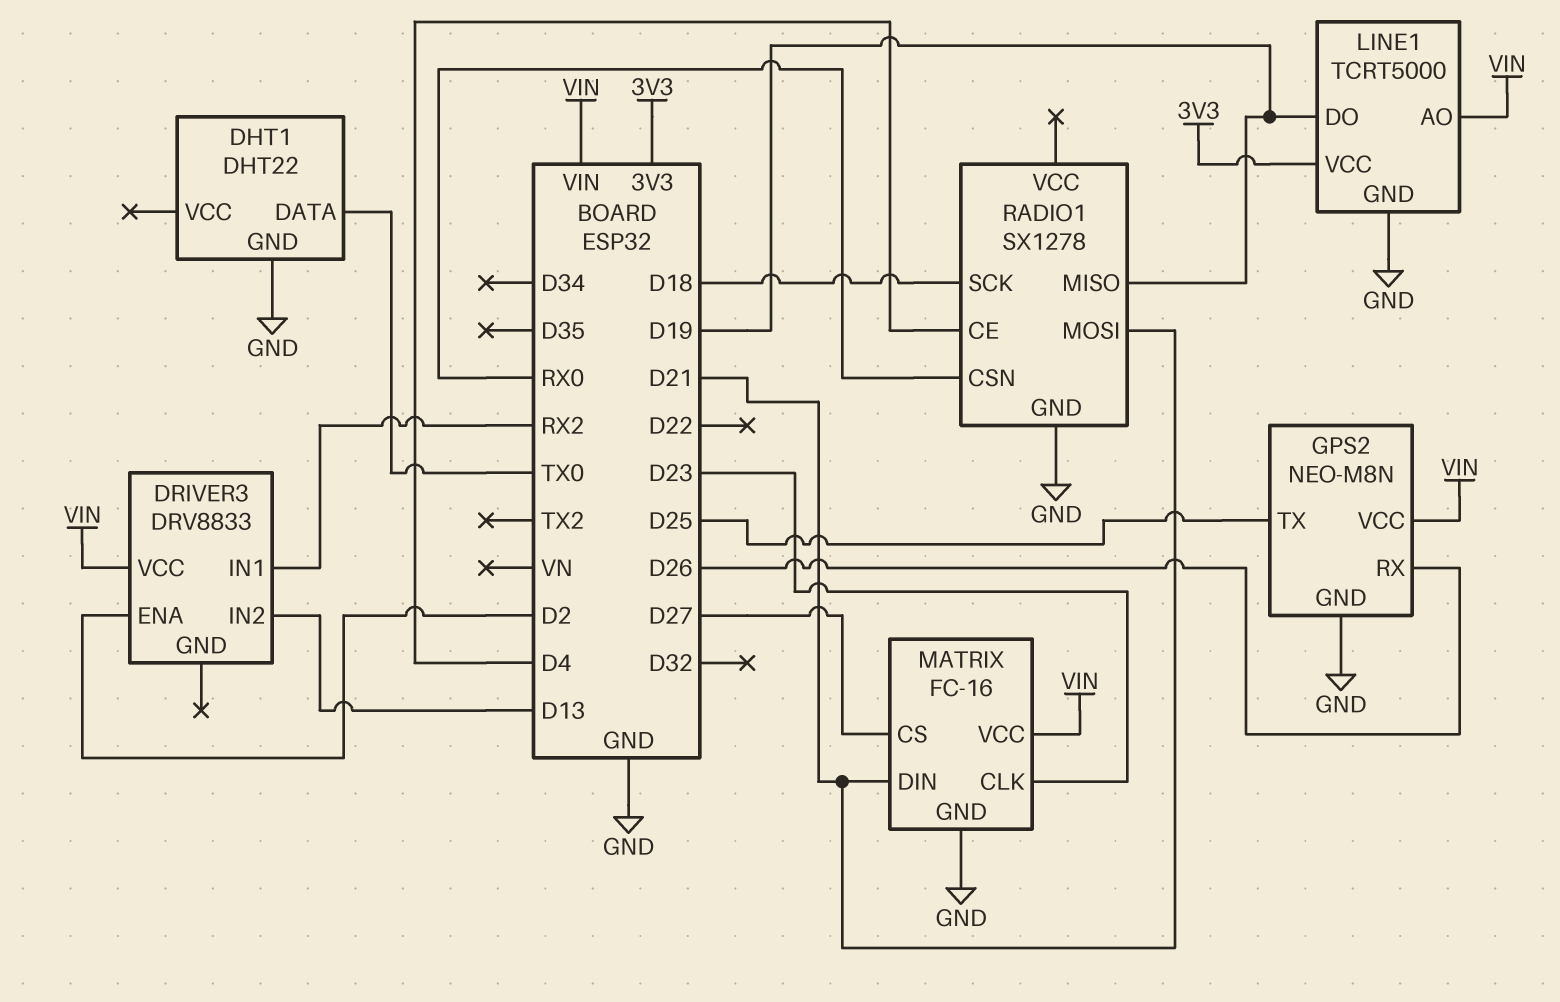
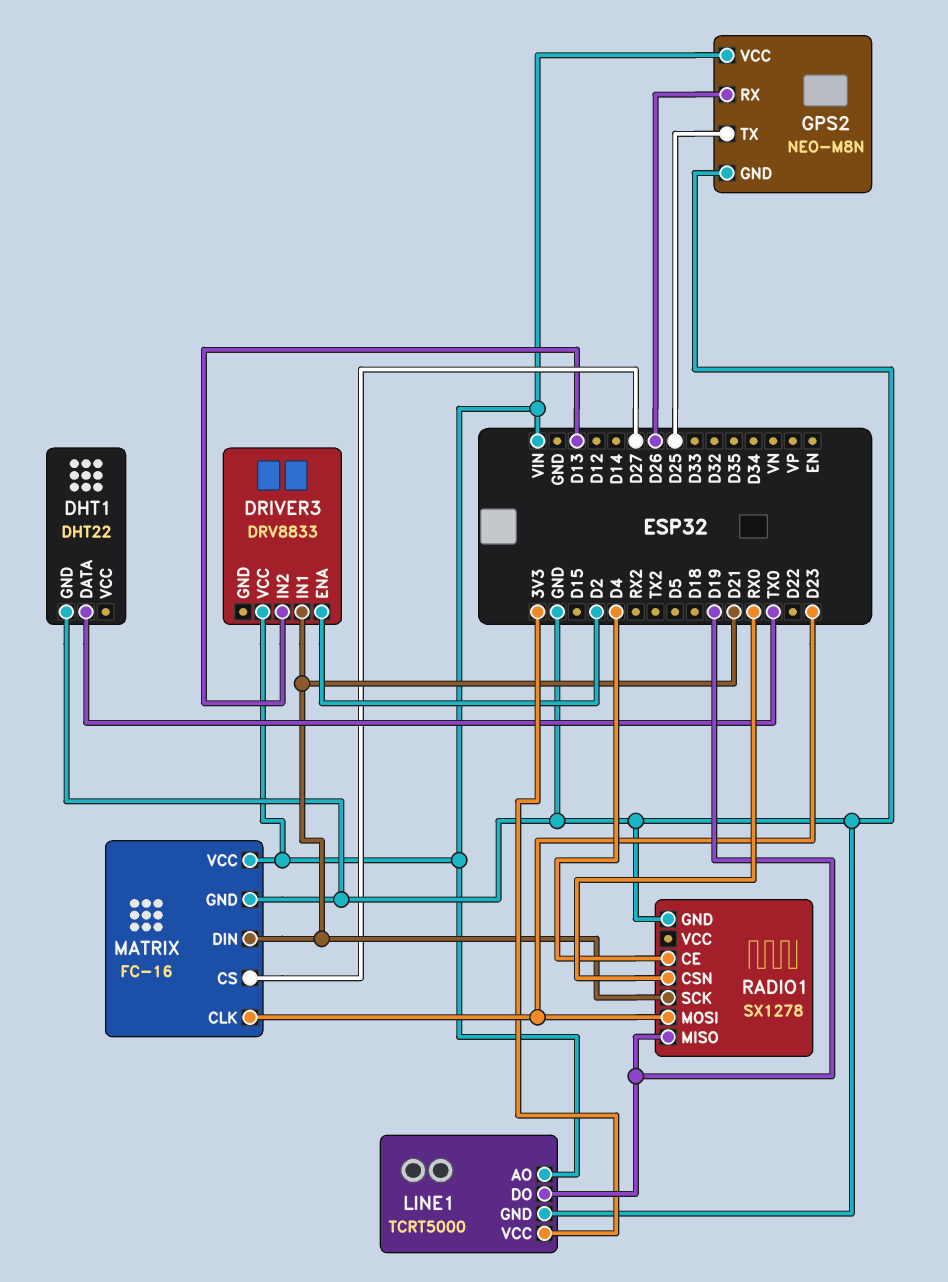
DRIVER3 pin IN1: RX2 -> D21
RADIO1 pin MOSI: D21 -> D23
RADIO1 pin SCK: D18 -> D21

